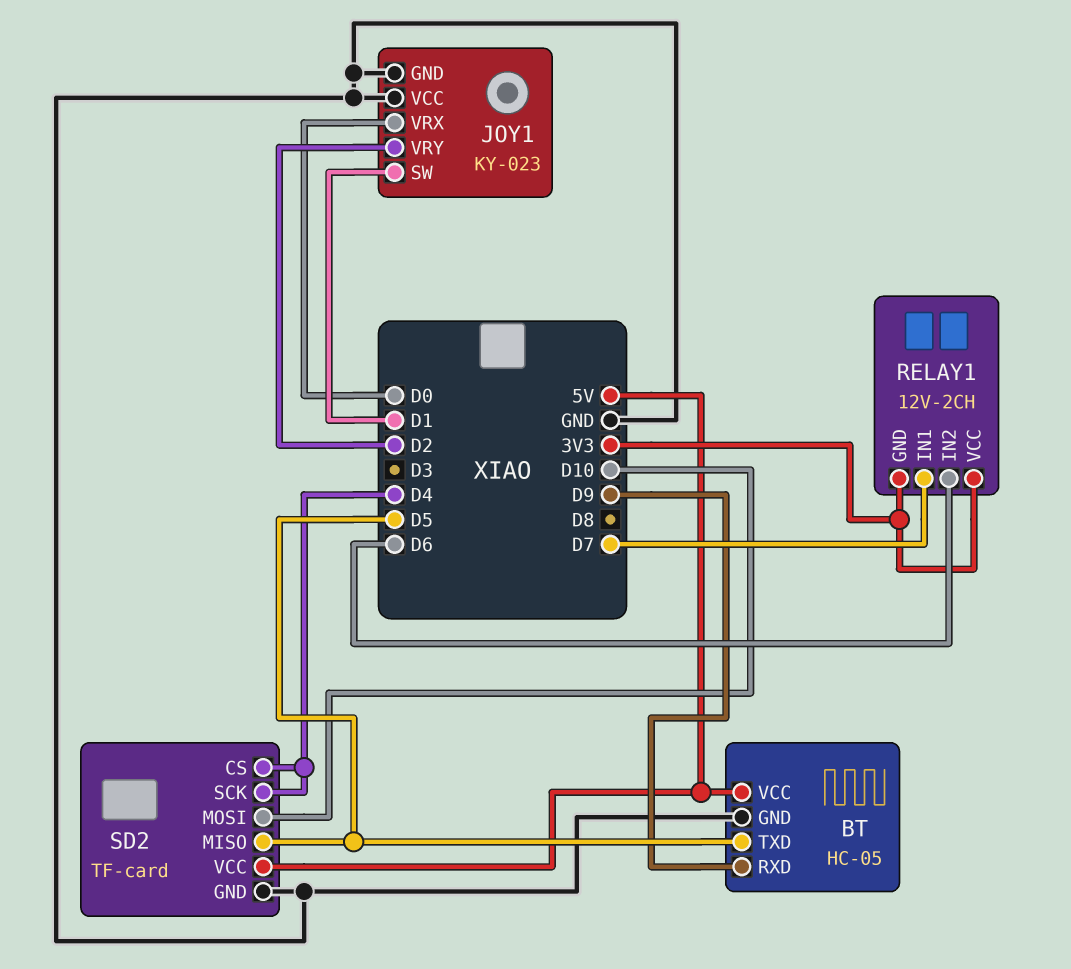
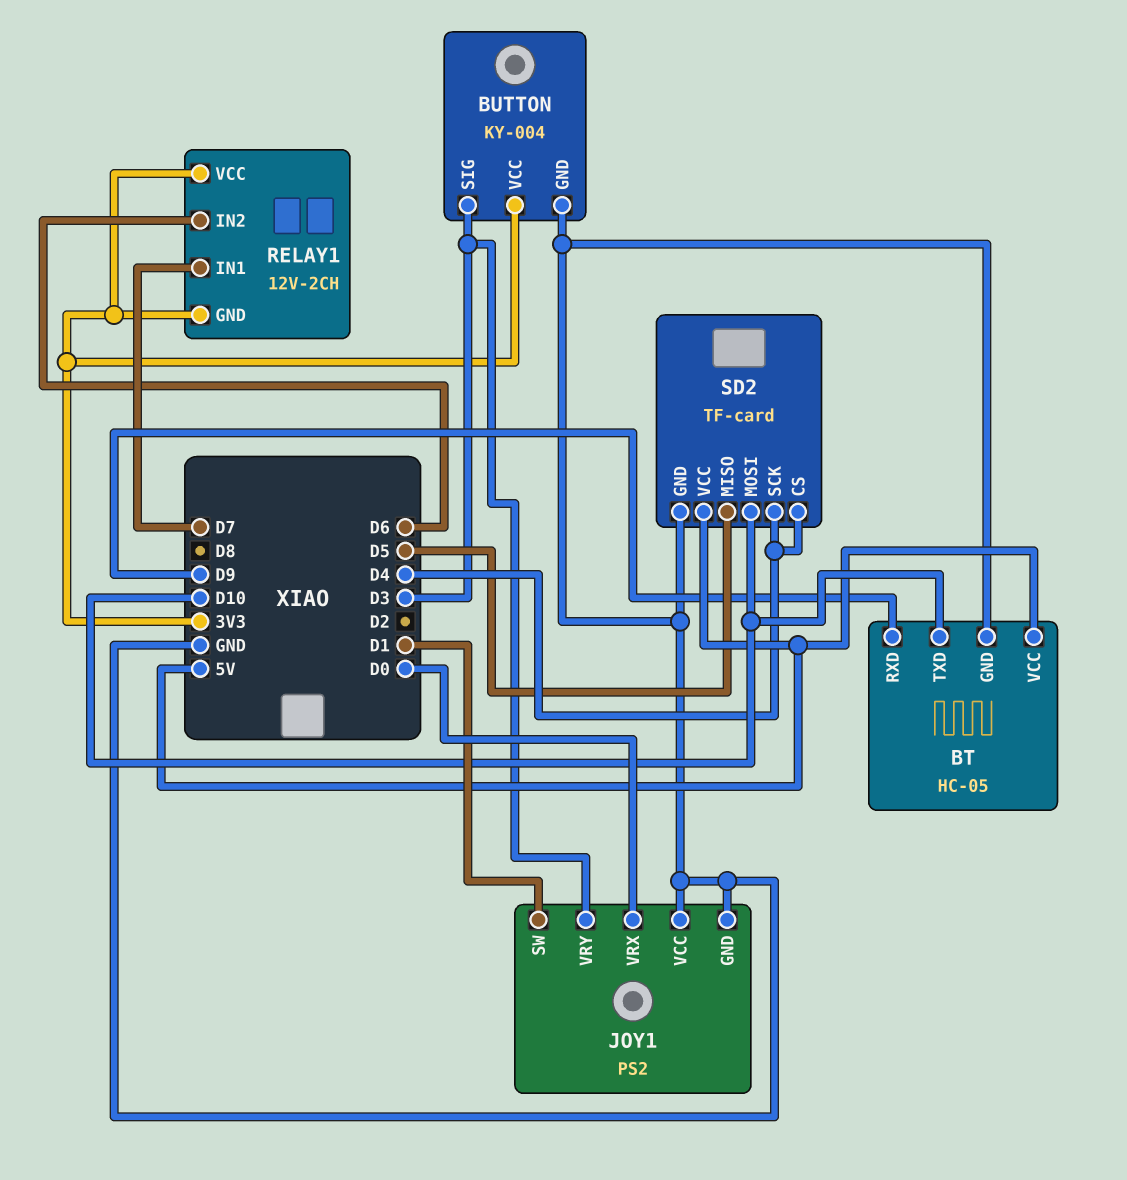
BT pin TXD: D5 -> D10
BUTTON: none -> KY-004
BUTTON pin GND: none -> GND
BUTTON pin SIG: none -> D3
BUTTON pin VCC: none -> 3V3
JOY1: KY-023 -> PS2
JOY1 pin VRY: D2 -> D3

